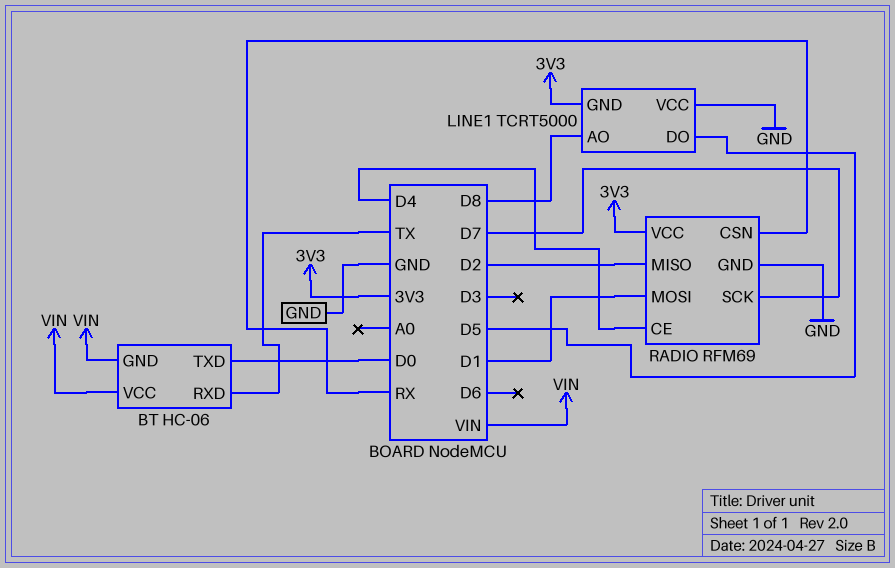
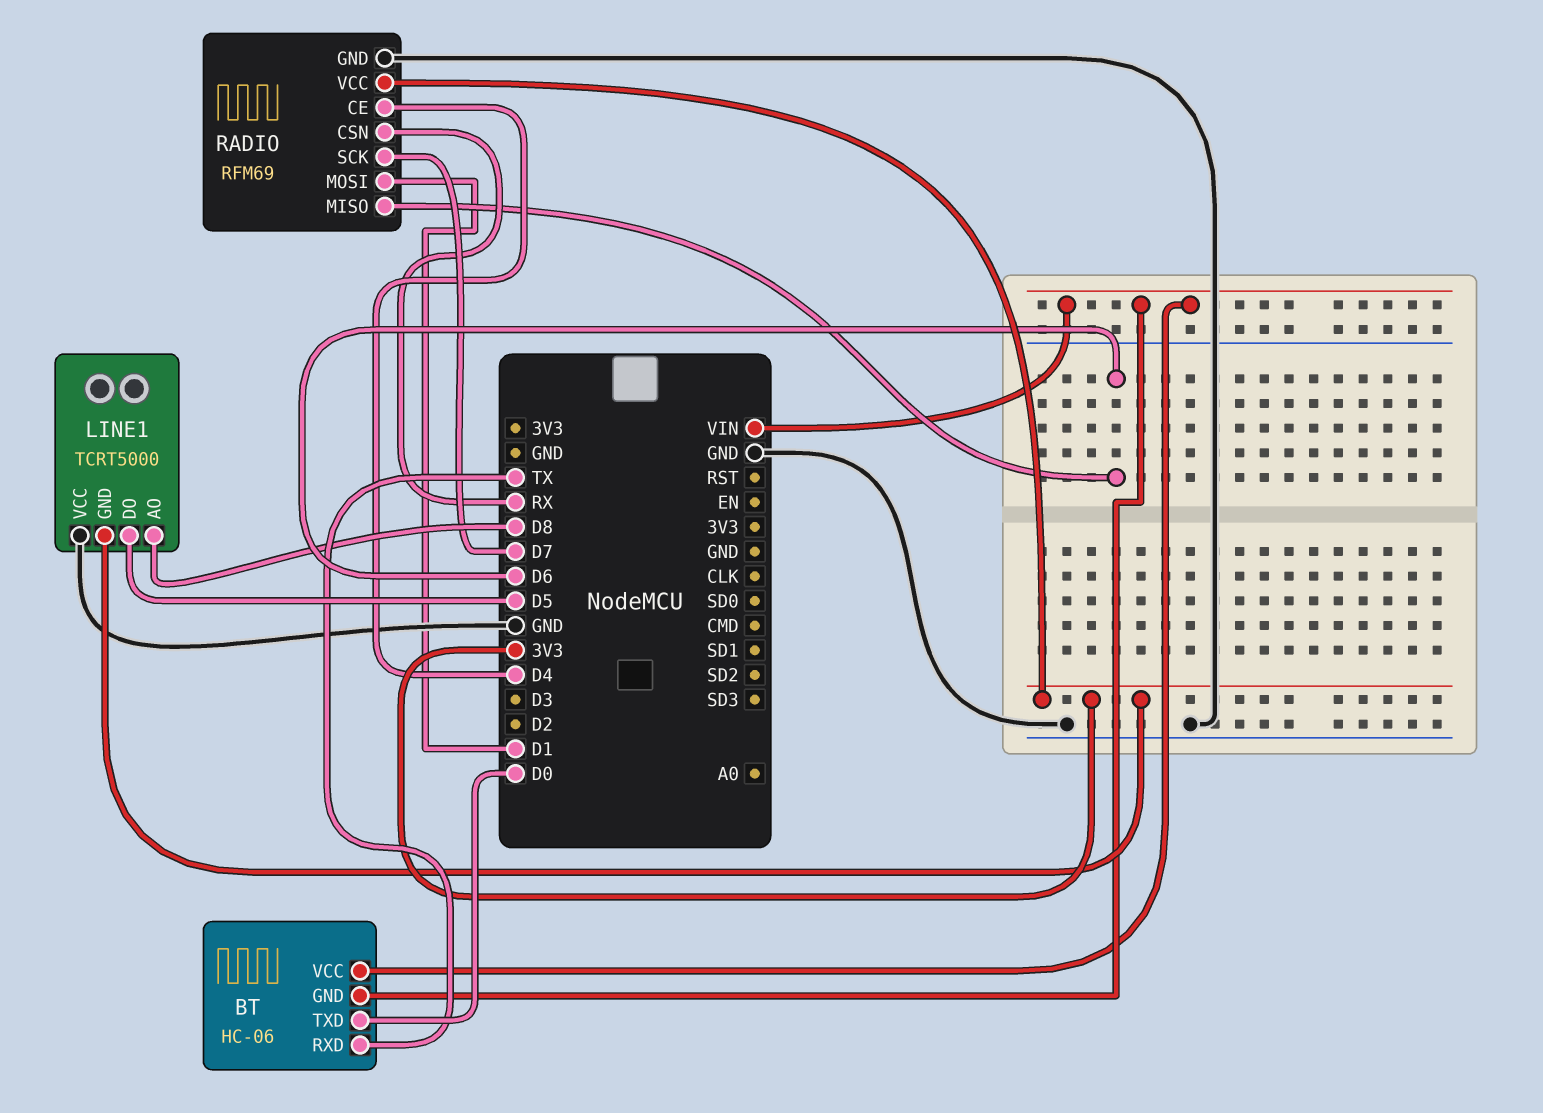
RADIO pin MISO: D2 -> D6

